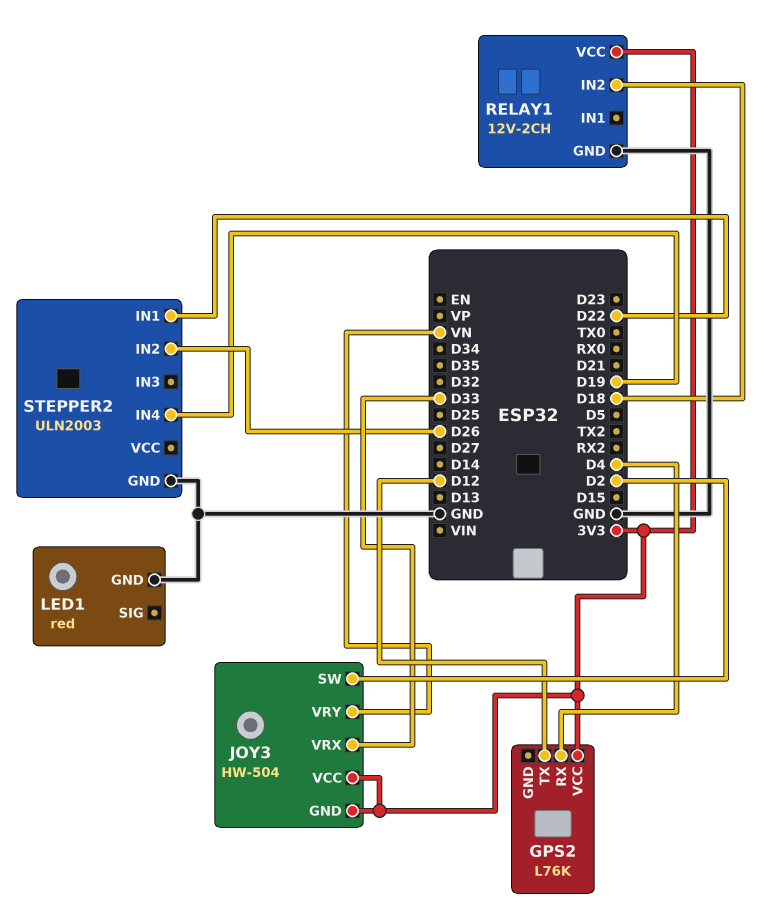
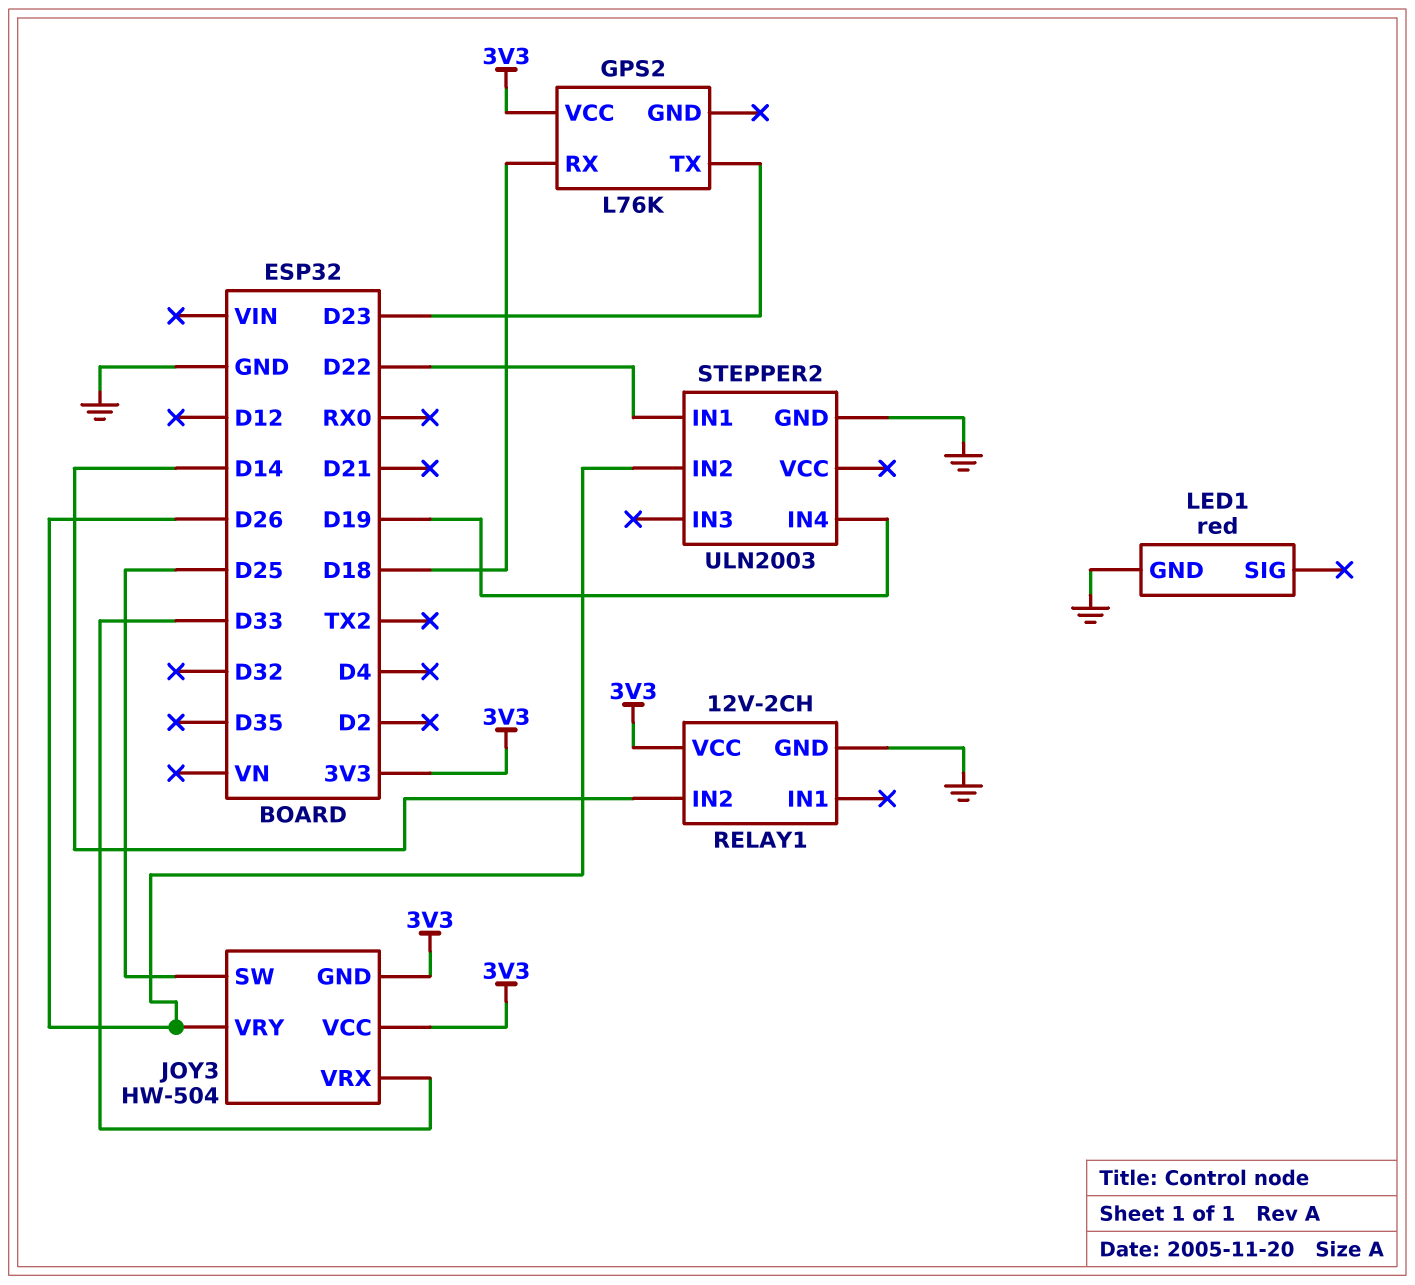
GPS2 pin RX: D4 -> D18
GPS2 pin TX: D12 -> D23
JOY3 pin SW: D2 -> D25
JOY3 pin VRY: VN -> D26
RELAY1 pin IN2: D18 -> D14

